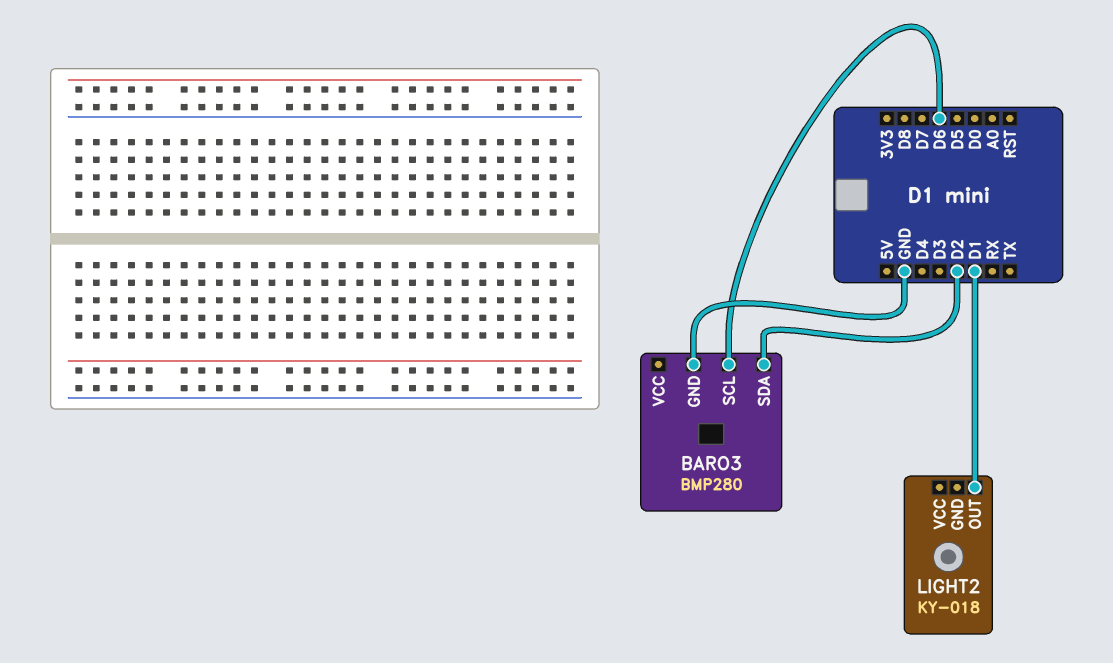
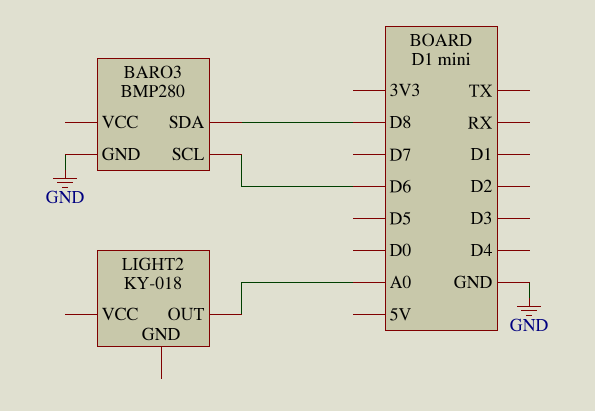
BARO3 pin SDA: D2 -> D8
LIGHT2 pin OUT: D1 -> A0

